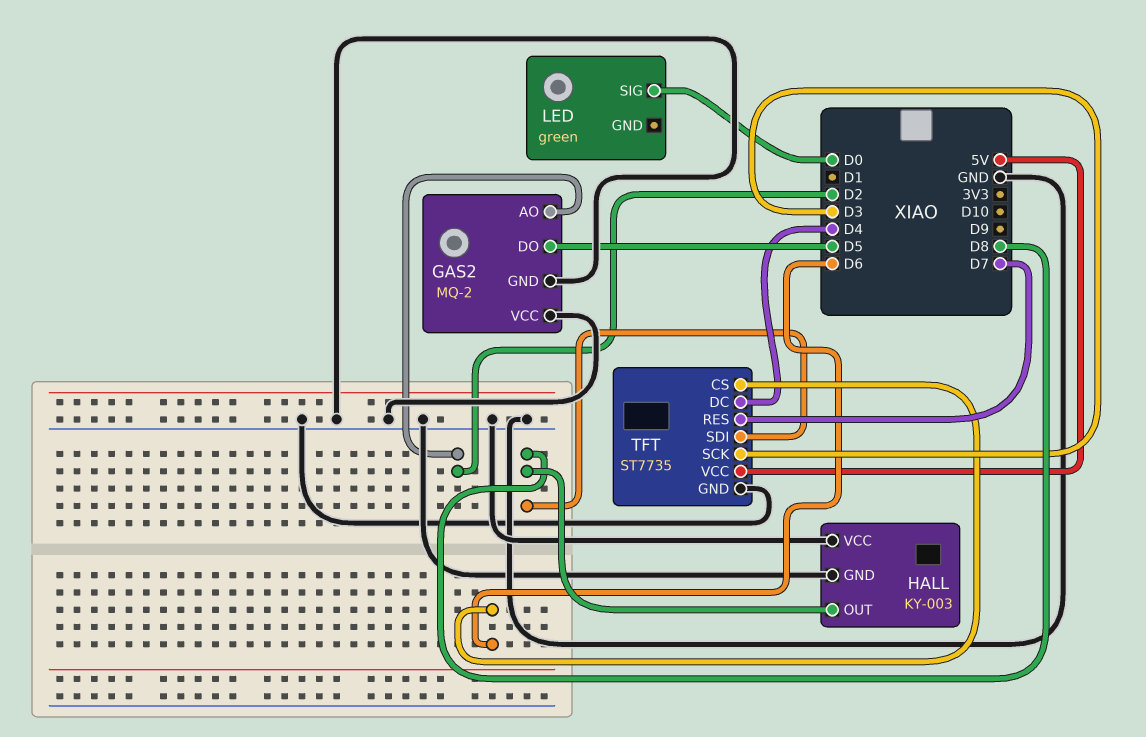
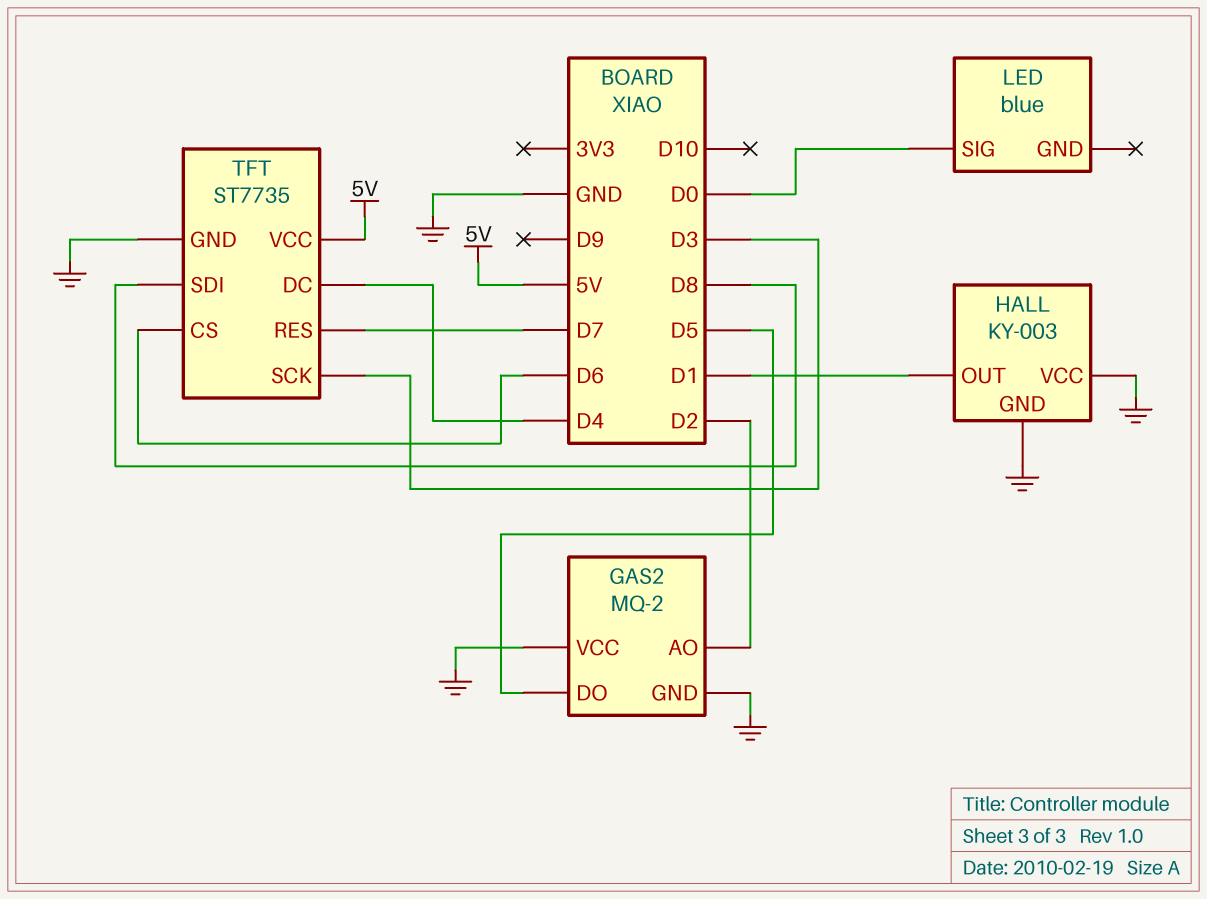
HALL pin OUT: D8 -> D1
LED: green -> blue

